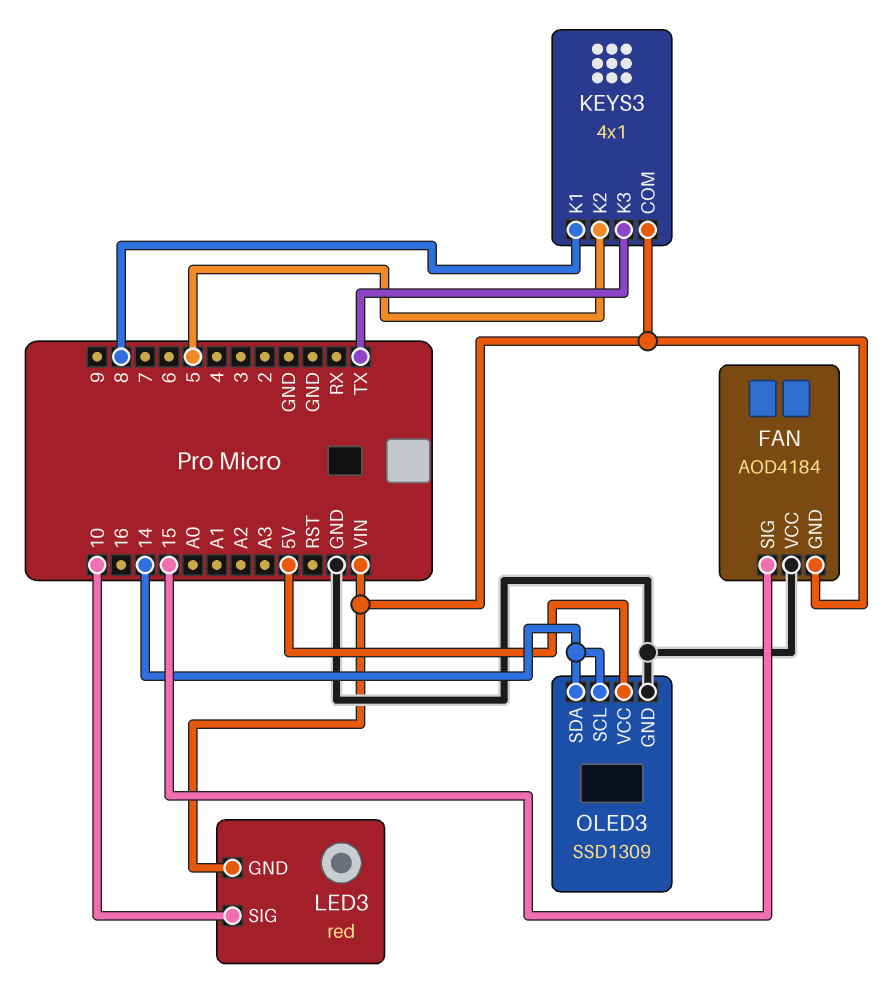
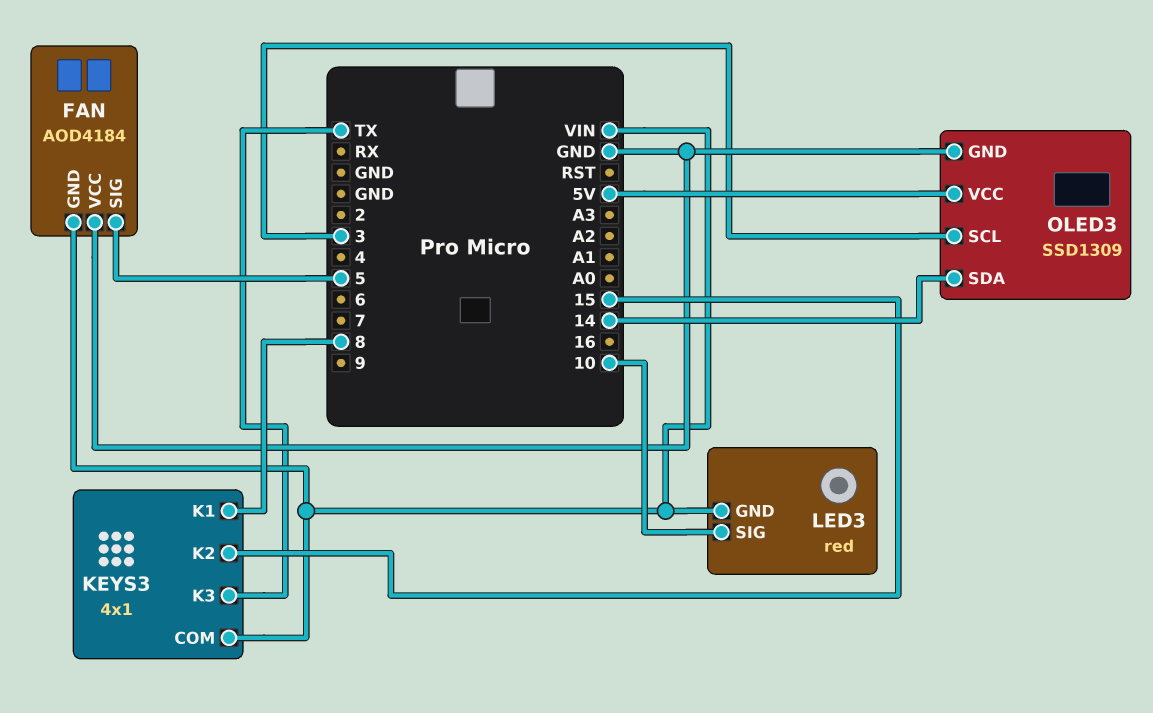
FAN pin SIG: 15 -> 5
KEYS3 pin K2: 5 -> 15
OLED3 pin SCL: 14 -> 3

